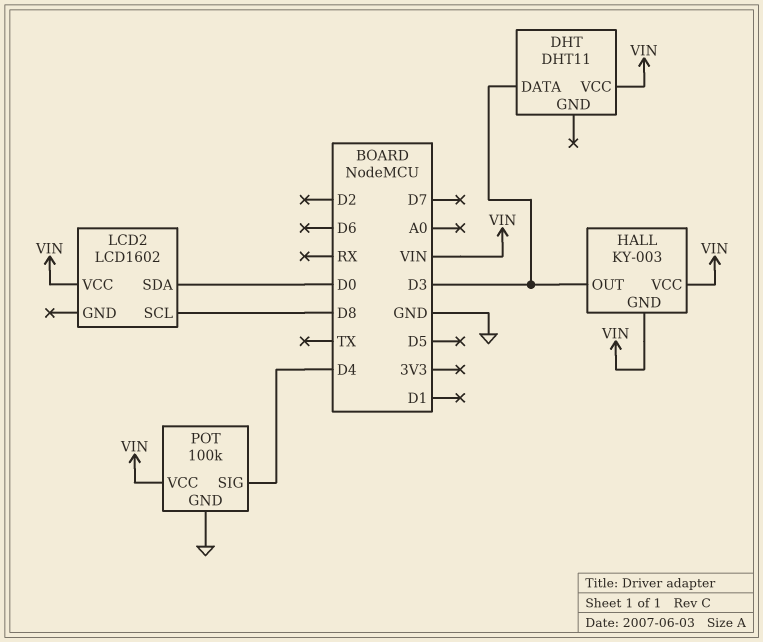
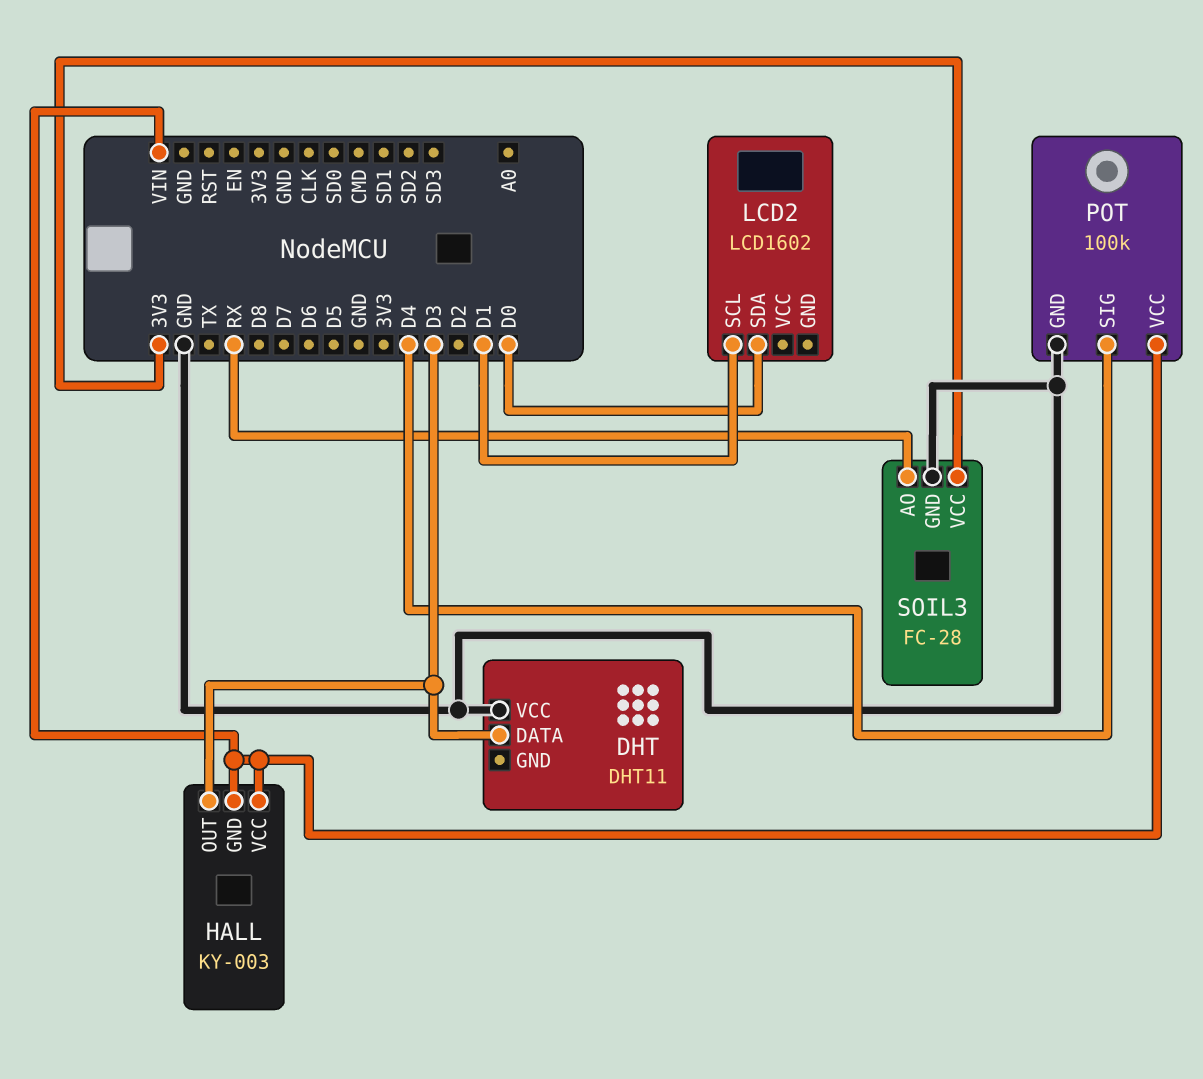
DHT pin VCC: VIN -> GND
LCD2 pin SCL: D8 -> D1
LCD2 pin VCC: VIN -> none
SOIL3: none -> FC-28
SOIL3 pin AO: none -> RX
SOIL3 pin GND: none -> GND
SOIL3 pin VCC: none -> 3V3

